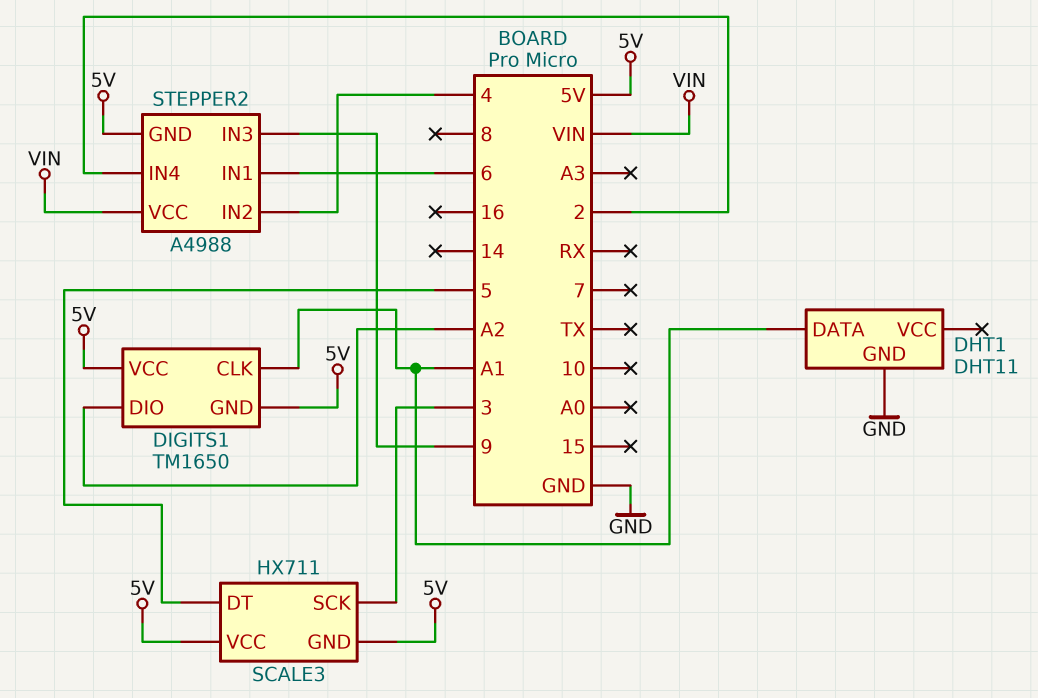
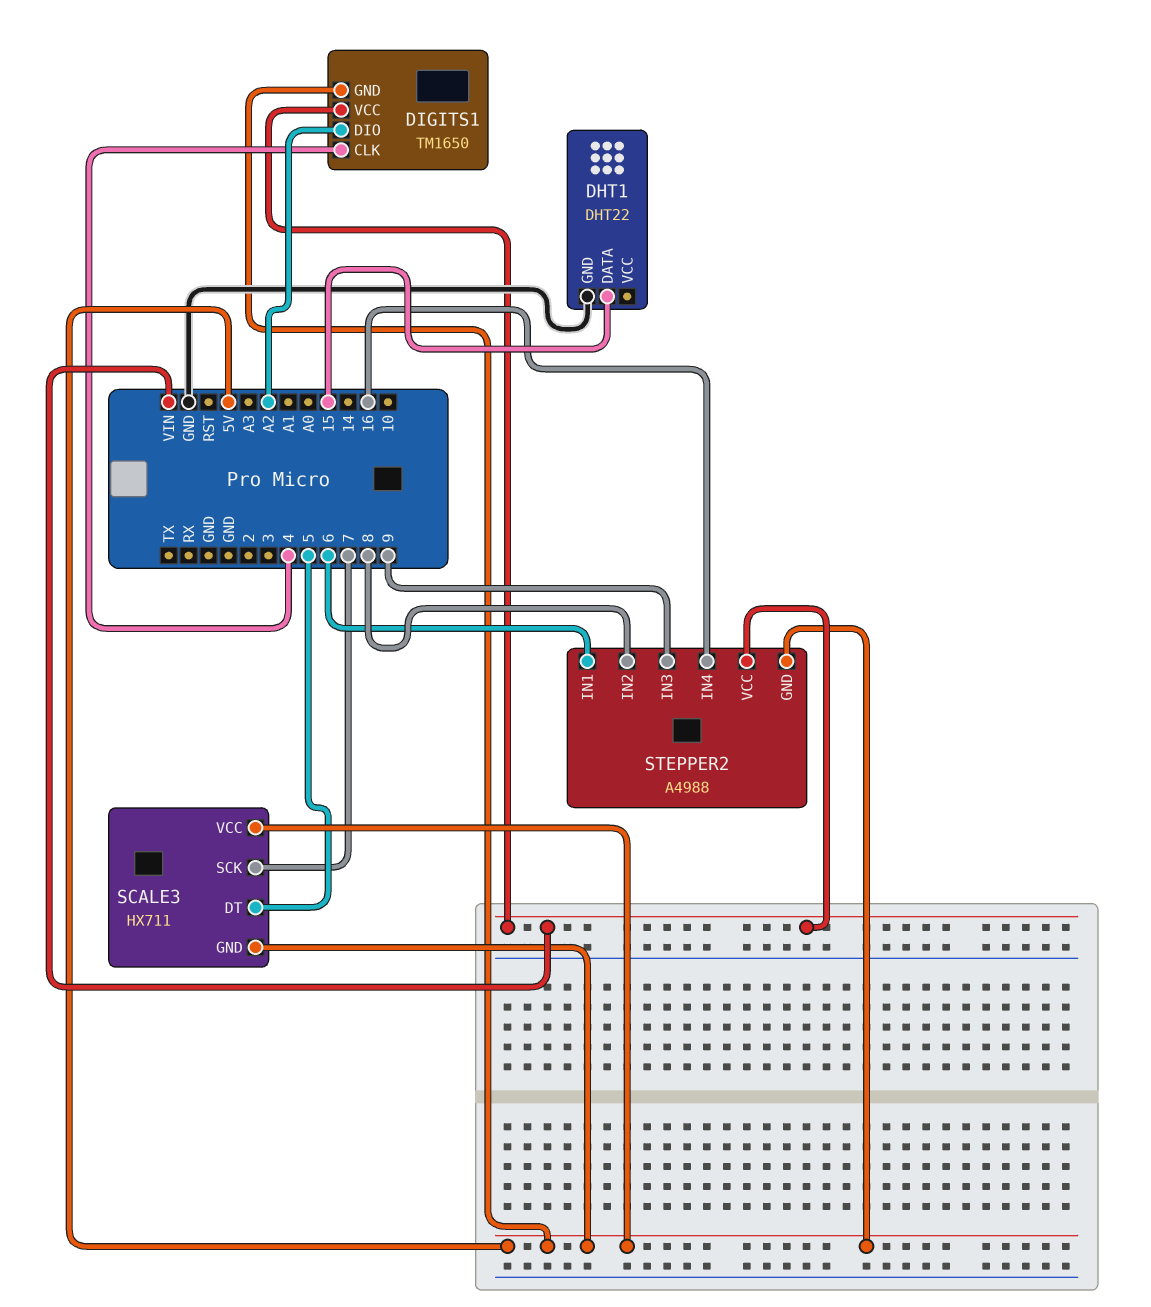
DHT1: DHT11 -> DHT22
DHT1 pin DATA: A1 -> 15
DIGITS1 pin CLK: A1 -> 4
DIGITS1 pin VCC: 5V -> VIN
SCALE3 pin SCK: 3 -> 7
STEPPER2 pin IN2: 4 -> 8
STEPPER2 pin IN4: 2 -> 16

